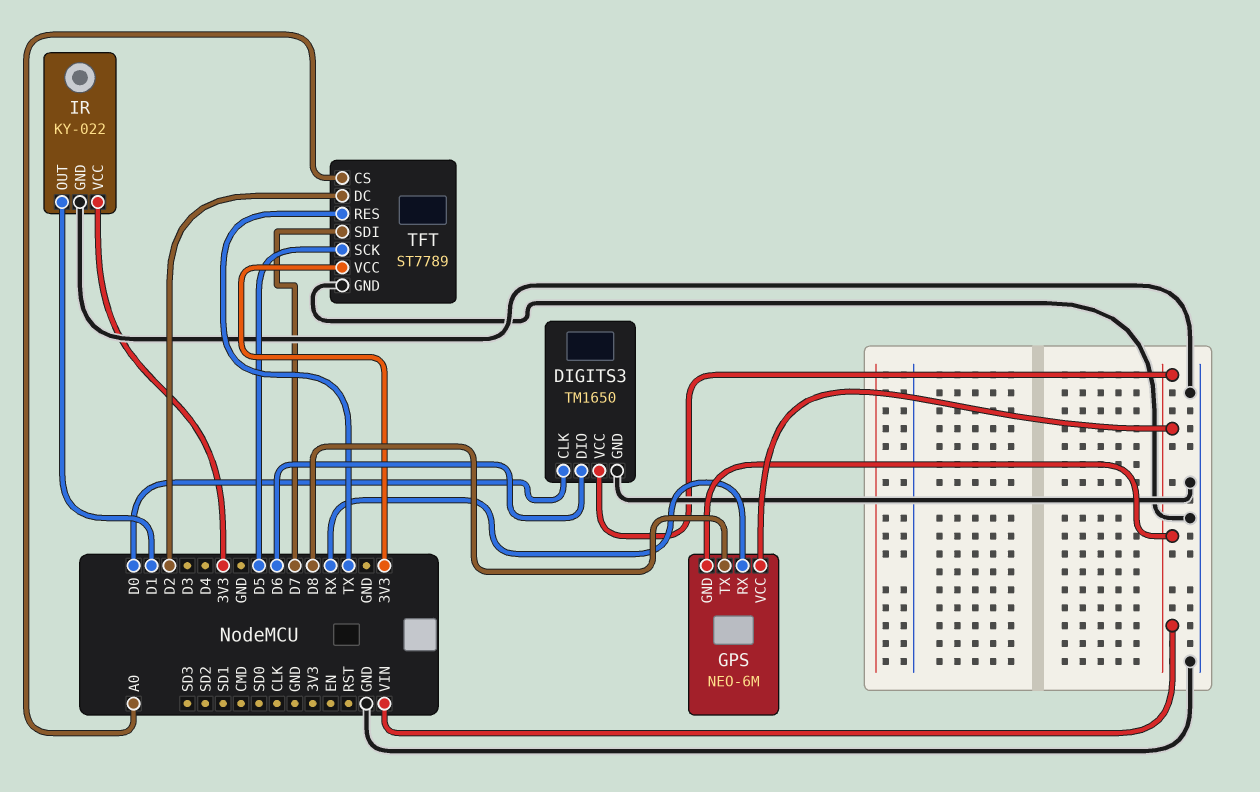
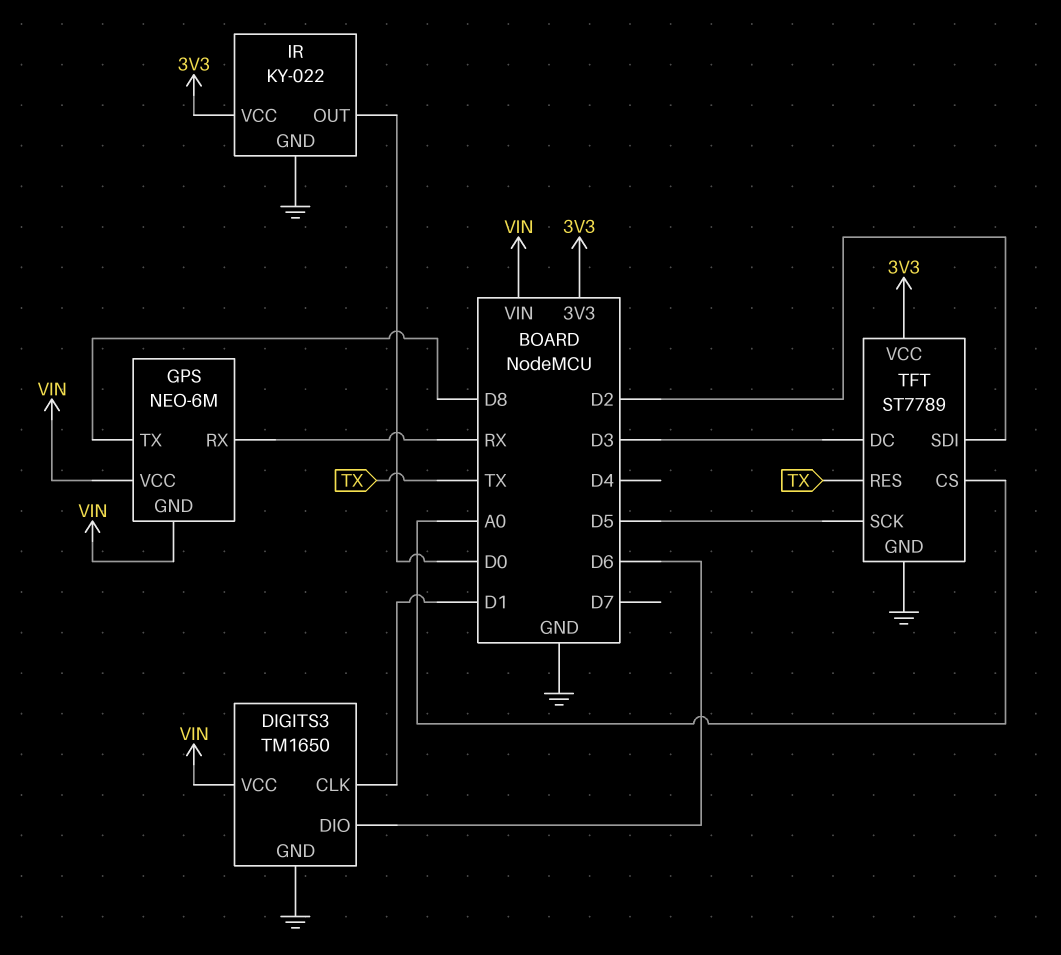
DIGITS3 pin CLK: D0 -> D1
IR pin OUT: D1 -> D0
TFT pin DC: D2 -> D3
TFT pin SDI: D7 -> D2

